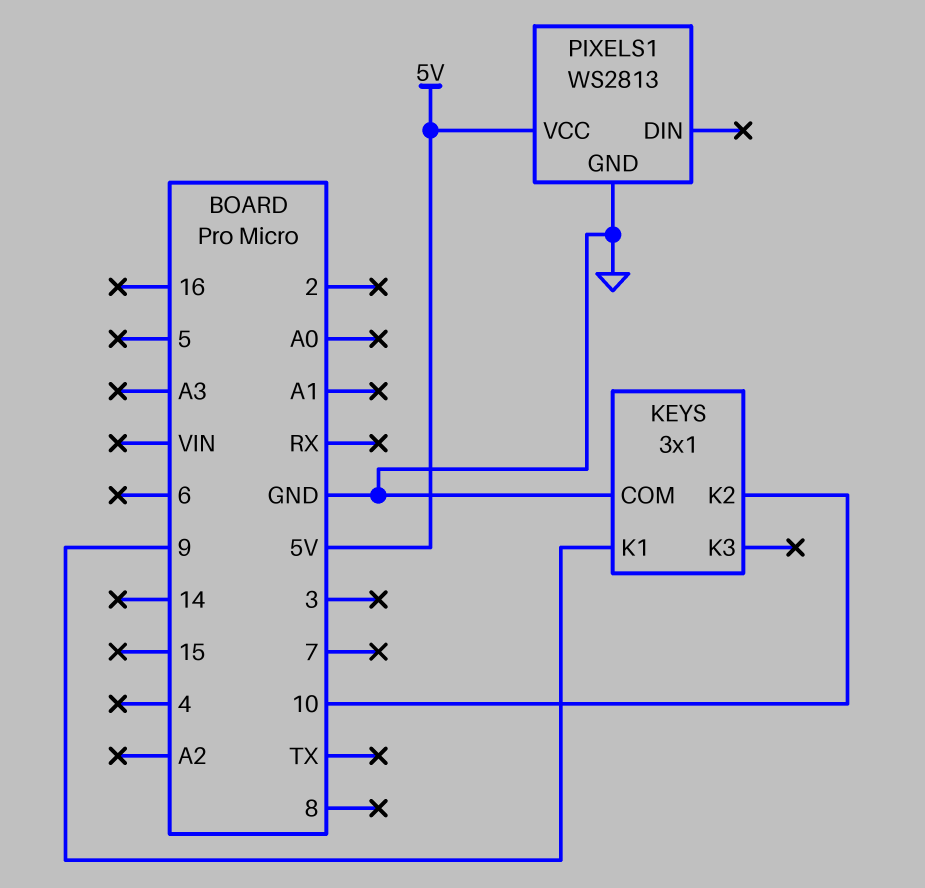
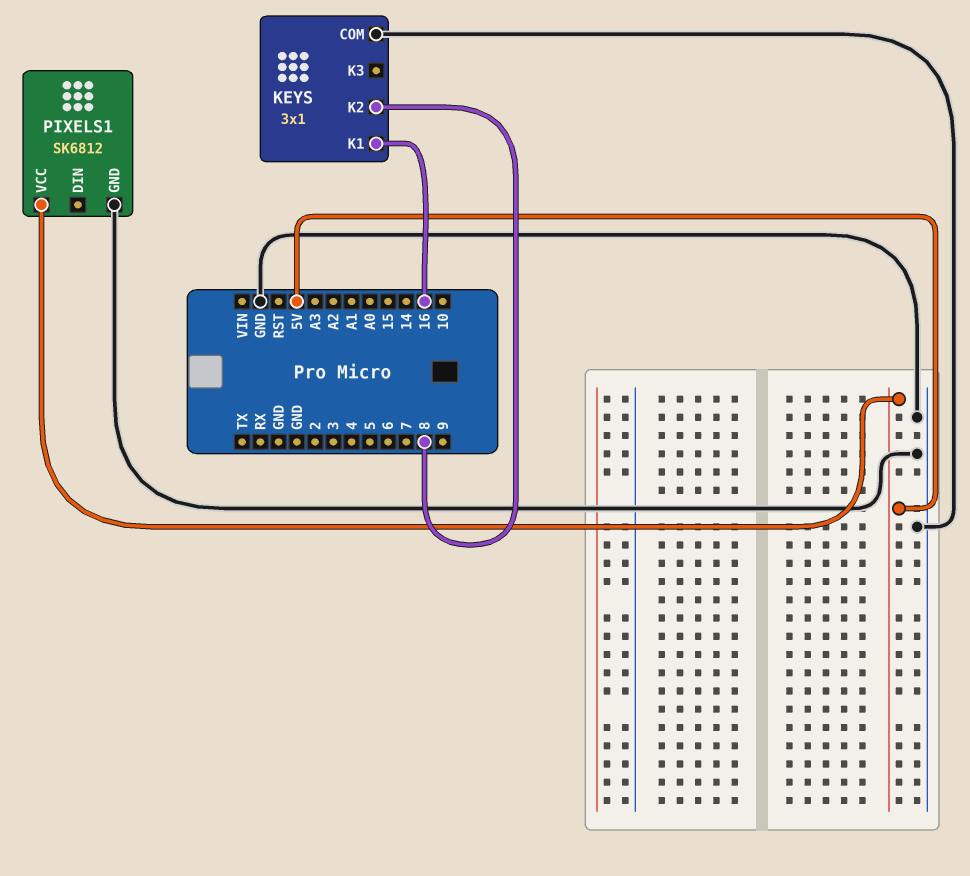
KEYS pin K1: 9 -> 16
KEYS pin K2: 10 -> 8
PIXELS1: WS2813 -> SK6812

